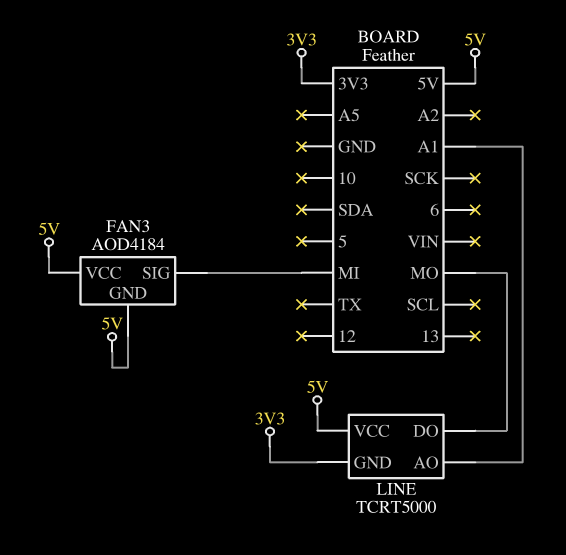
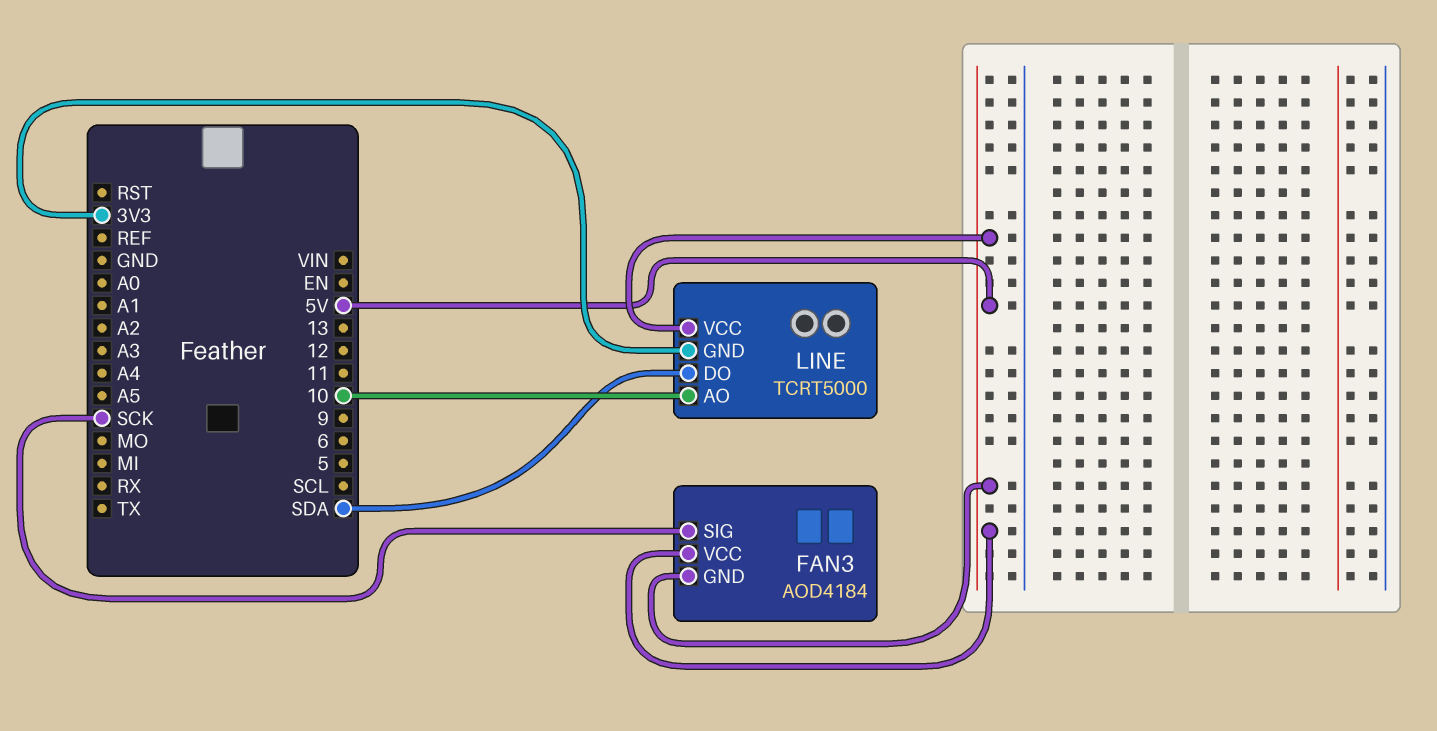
FAN3 pin SIG: MI -> SCK
LINE pin AO: A1 -> 10
LINE pin DO: MO -> SDA

